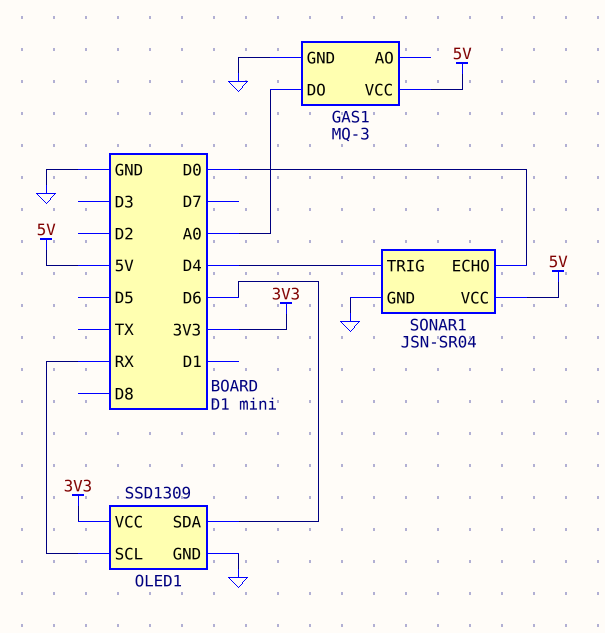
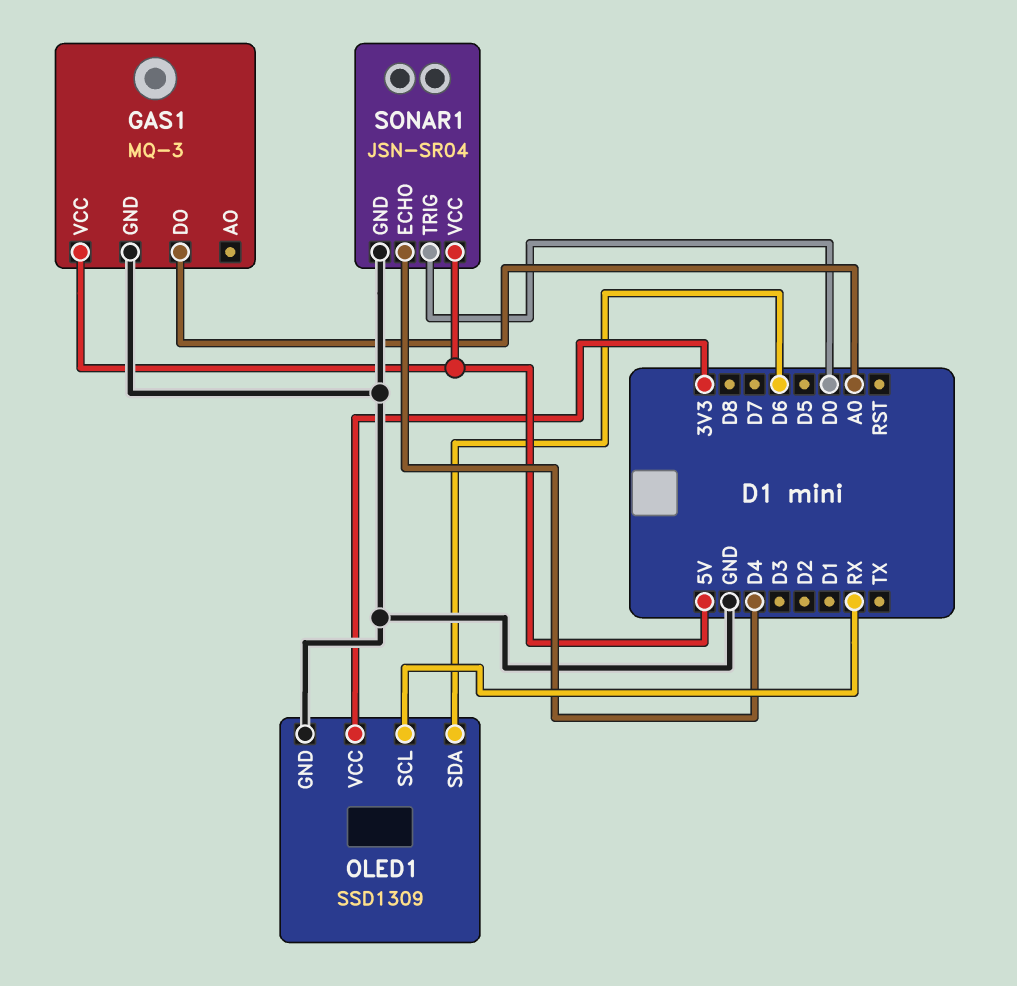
SONAR1 pin ECHO: D0 -> D4
SONAR1 pin TRIG: D4 -> D0

